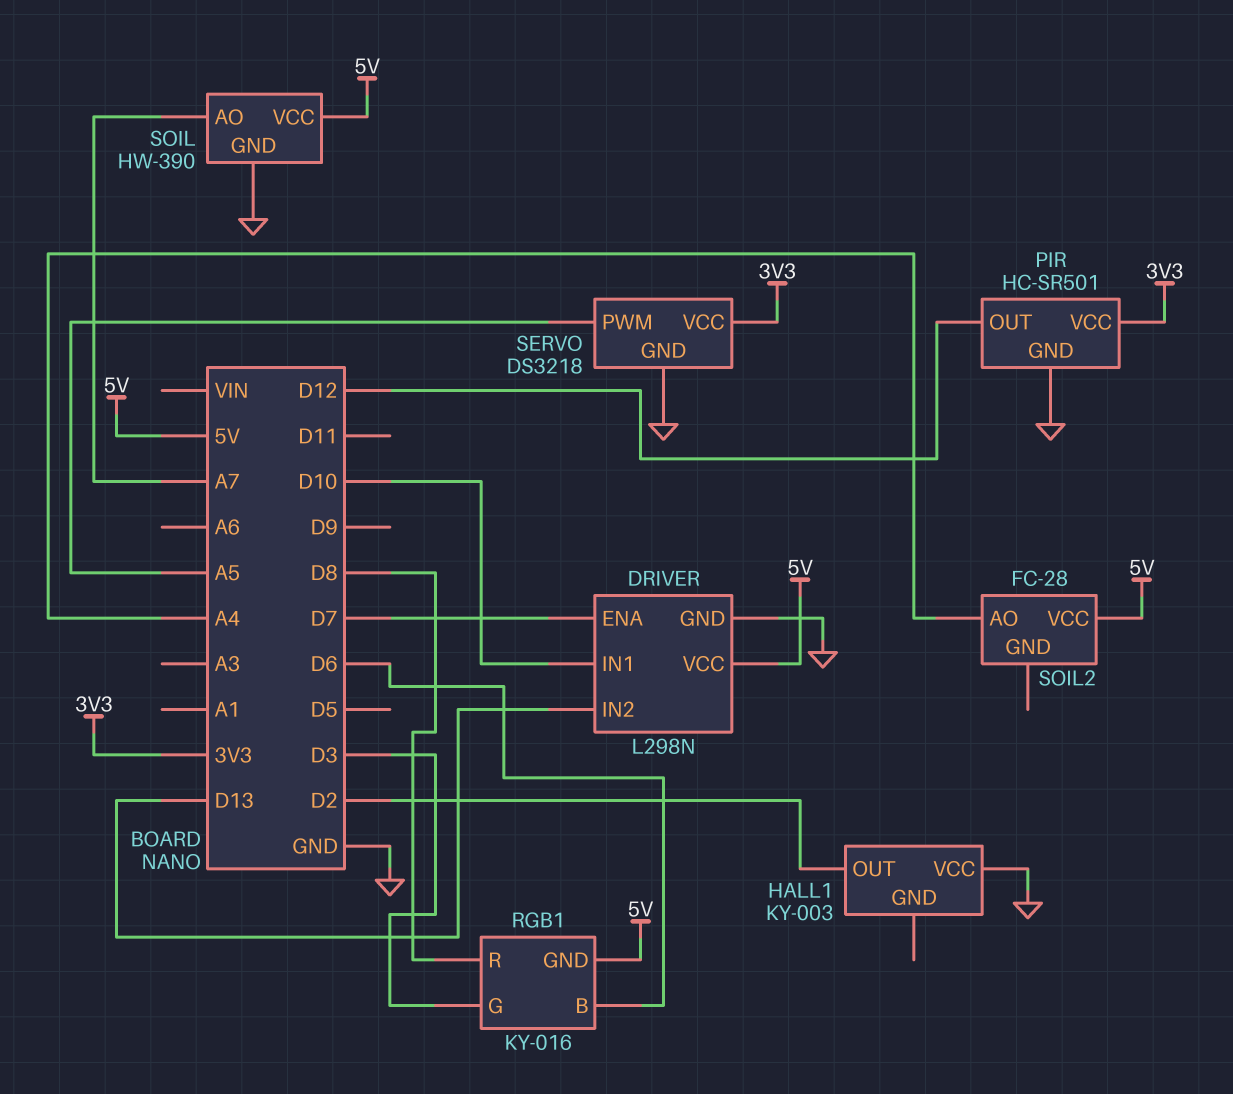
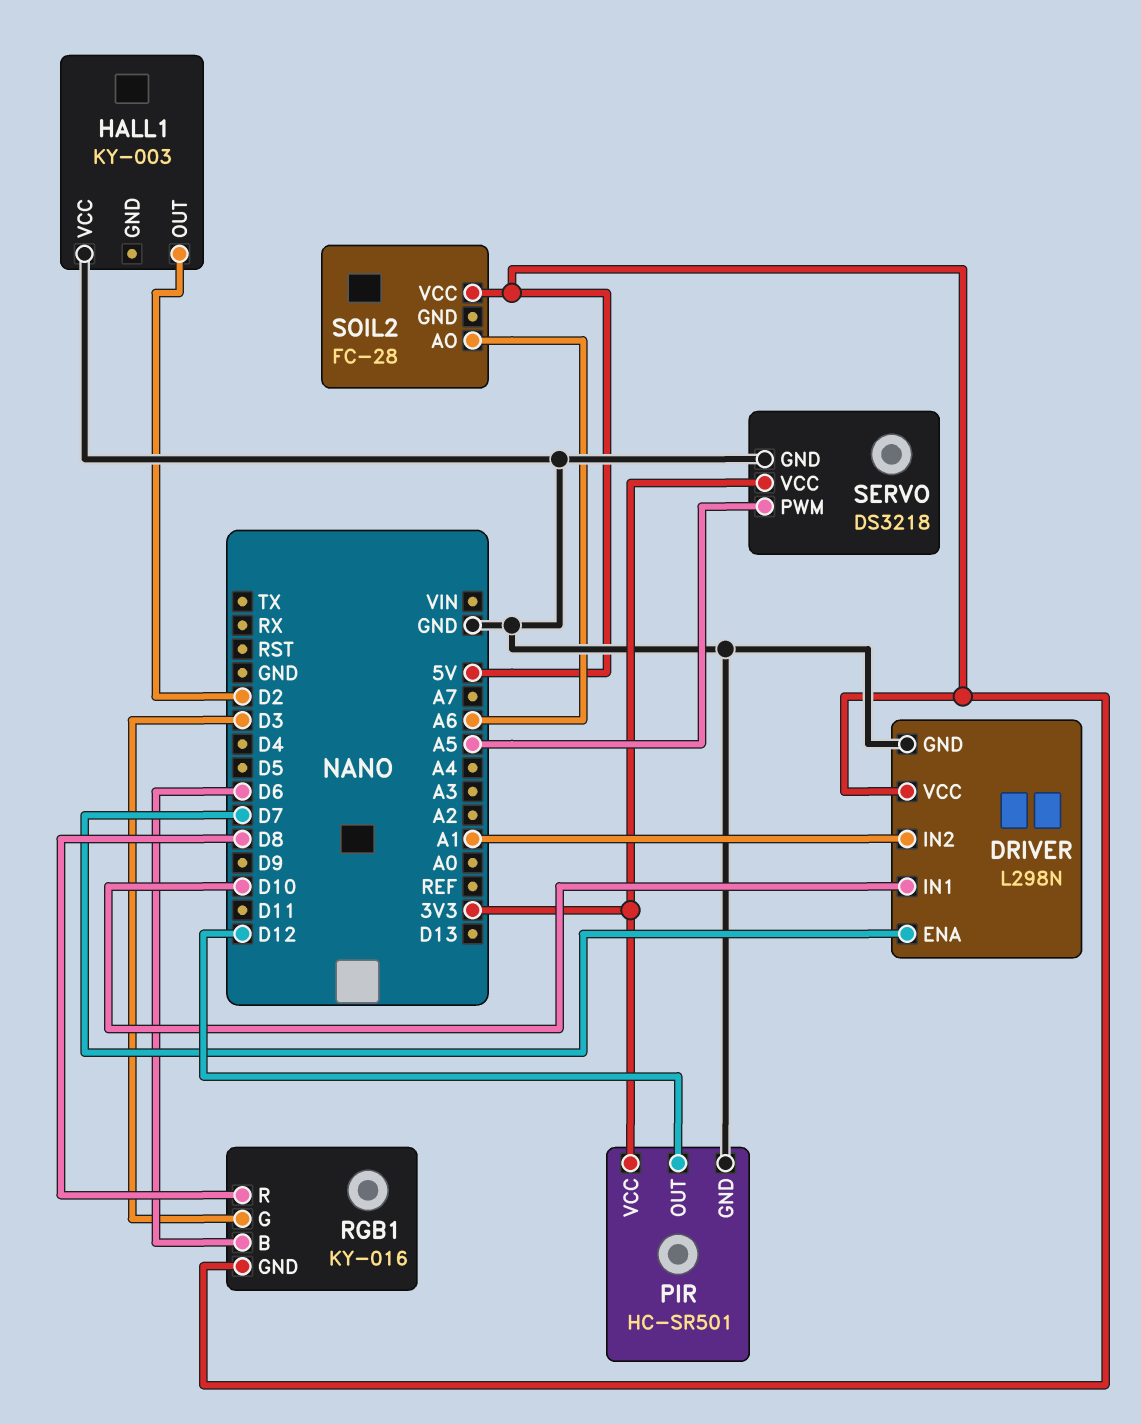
DRIVER pin IN2: D13 -> A1
SOIL: HW-390 -> none
SOIL pin AO: A7 -> none
SOIL pin GND: GND -> none
SOIL pin VCC: 5V -> none
SOIL2 pin AO: A4 -> A6

